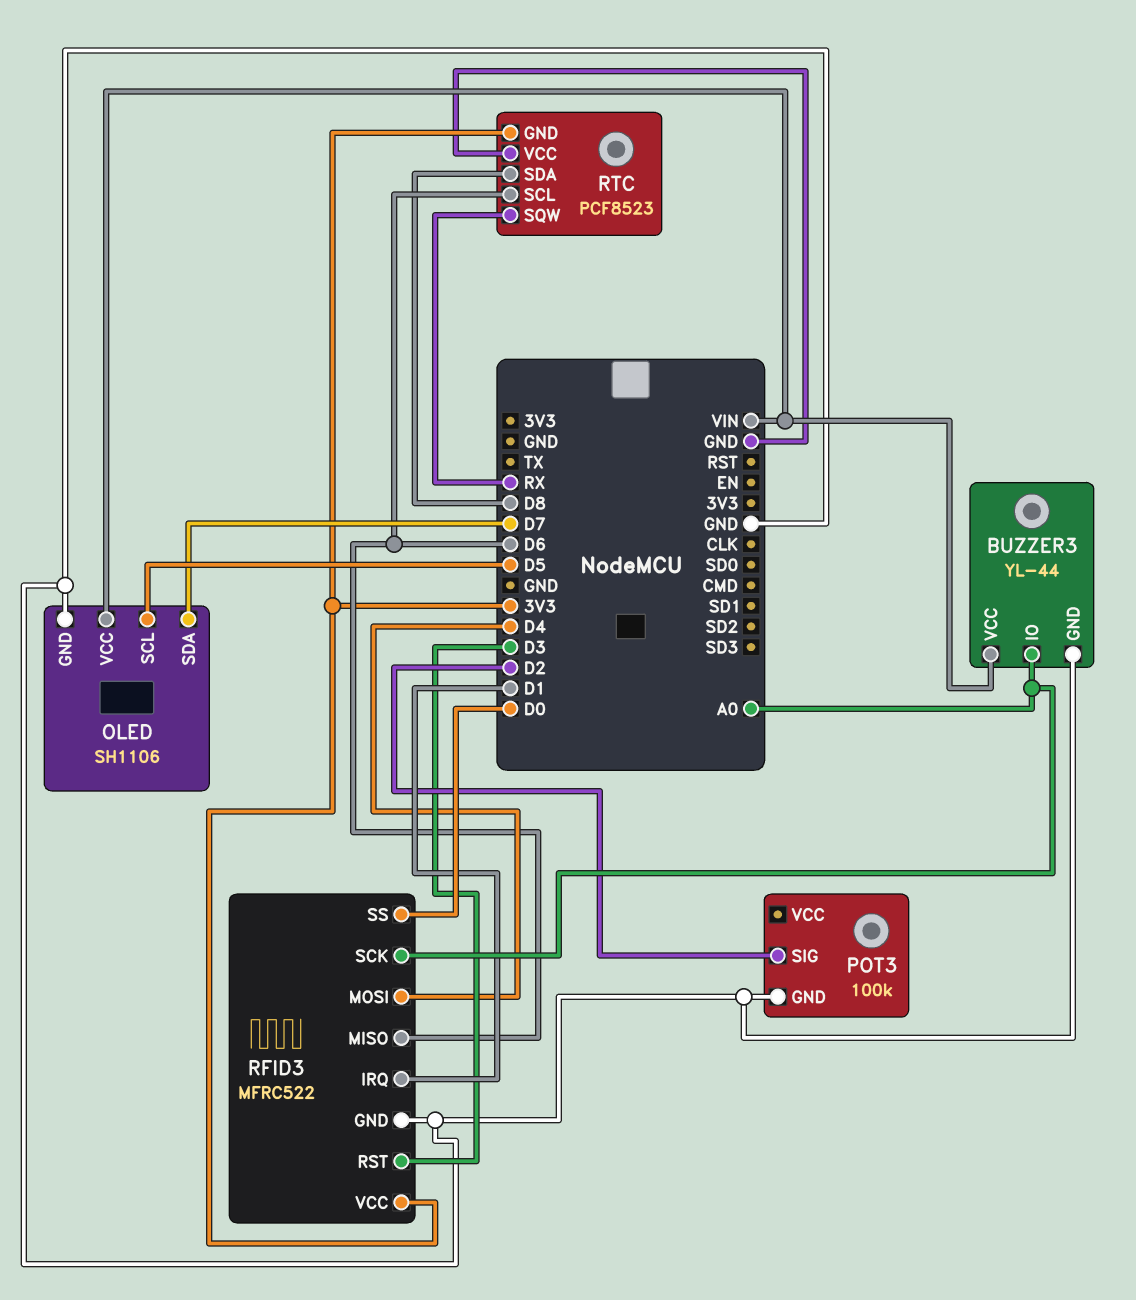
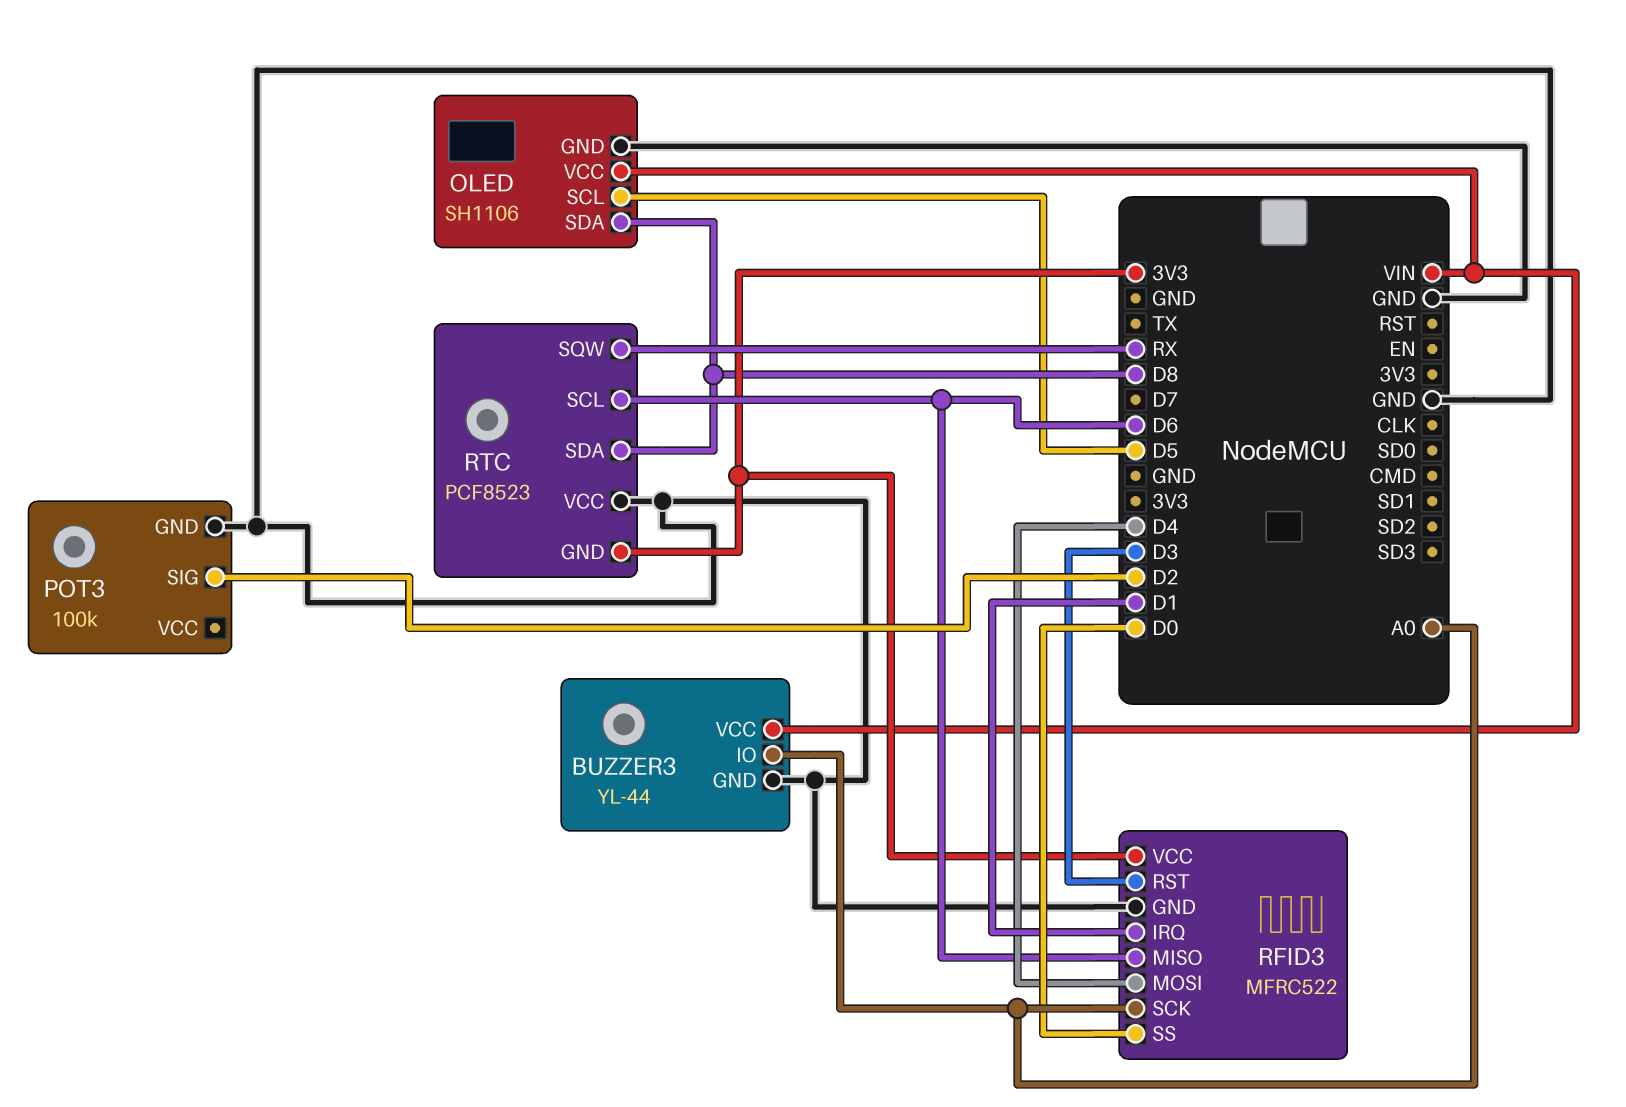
OLED pin SDA: D7 -> D8

